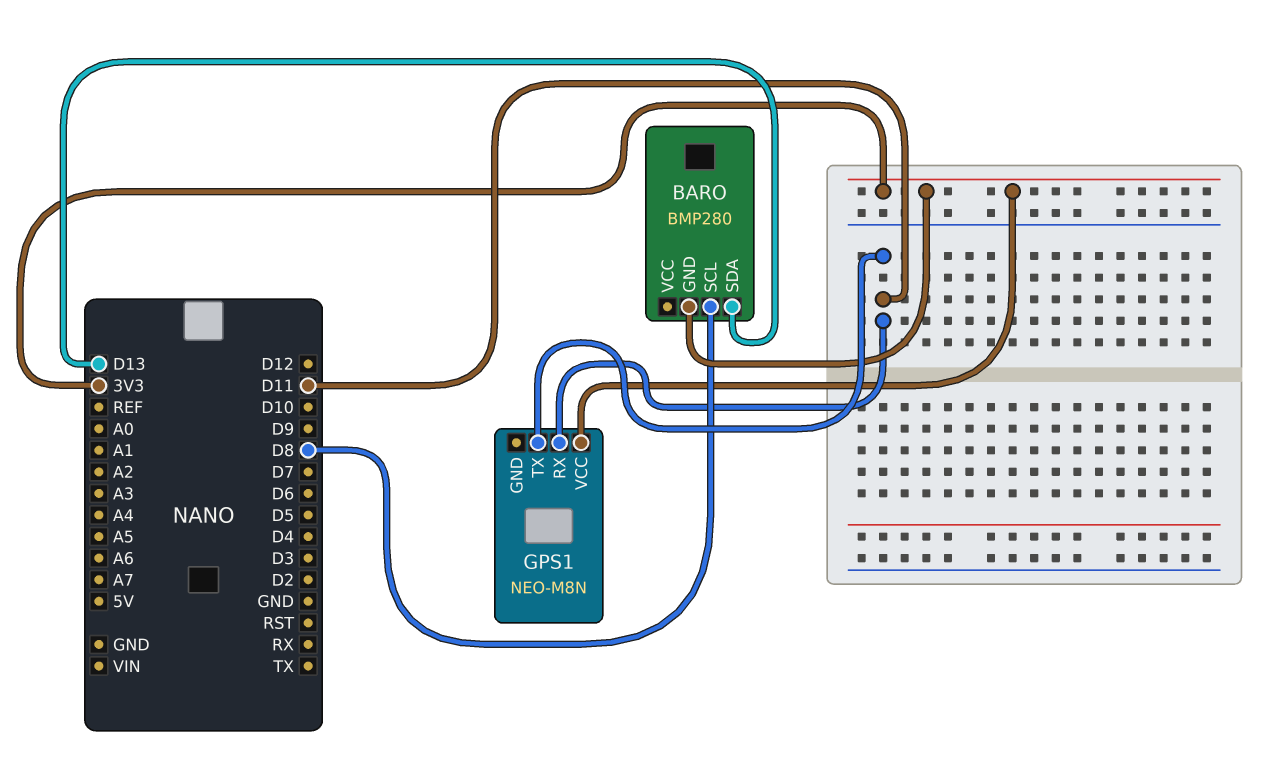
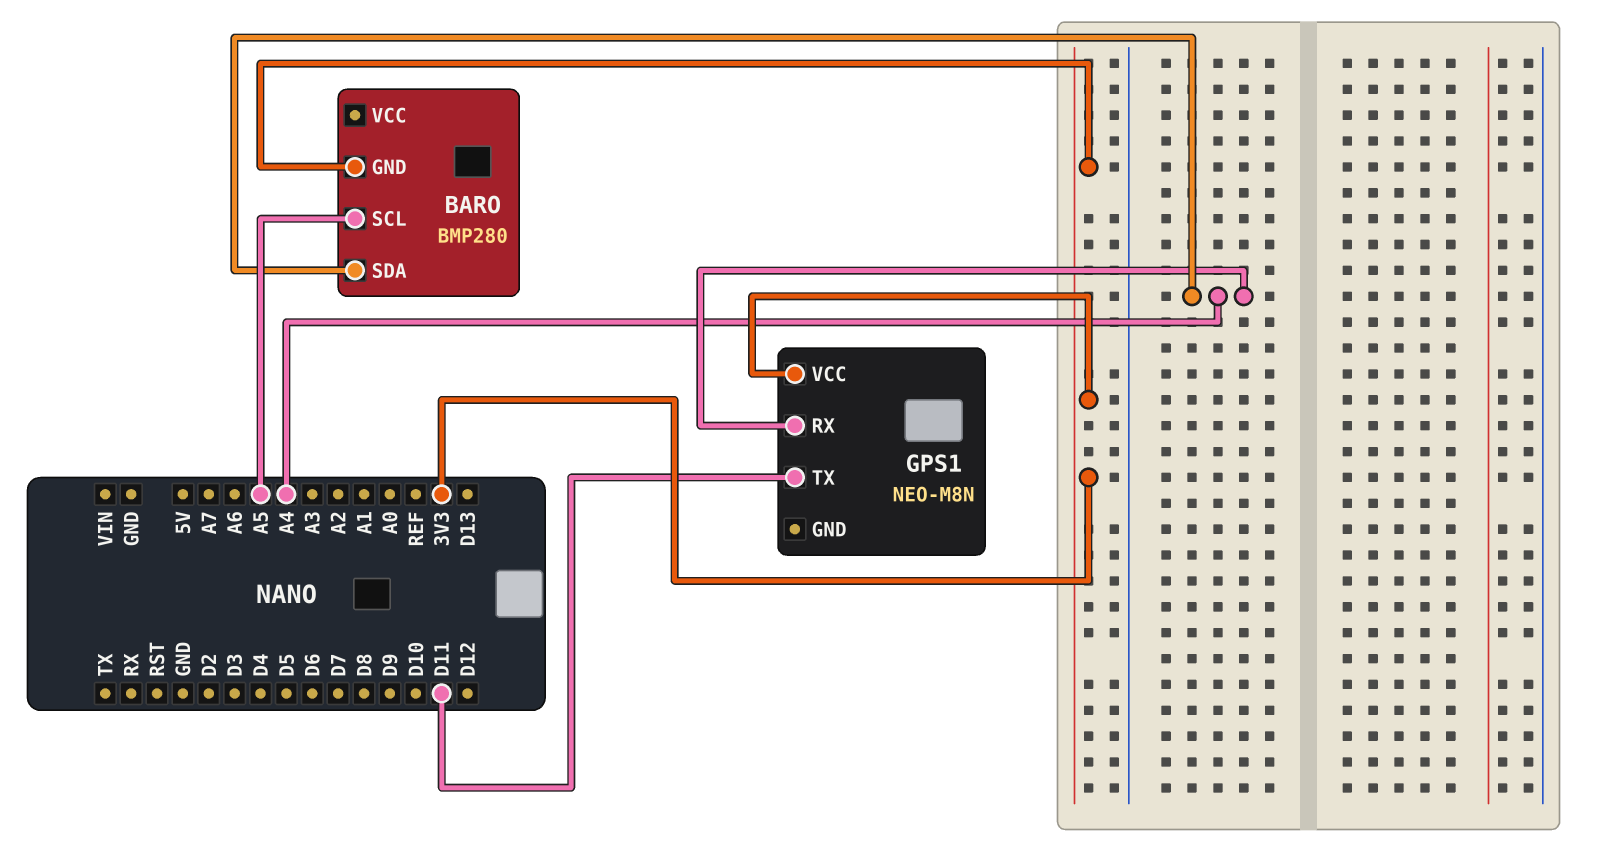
BARO pin SCL: D8 -> A5
BARO pin SDA: D13 -> A4
GPS1 pin RX: D11 -> A4

